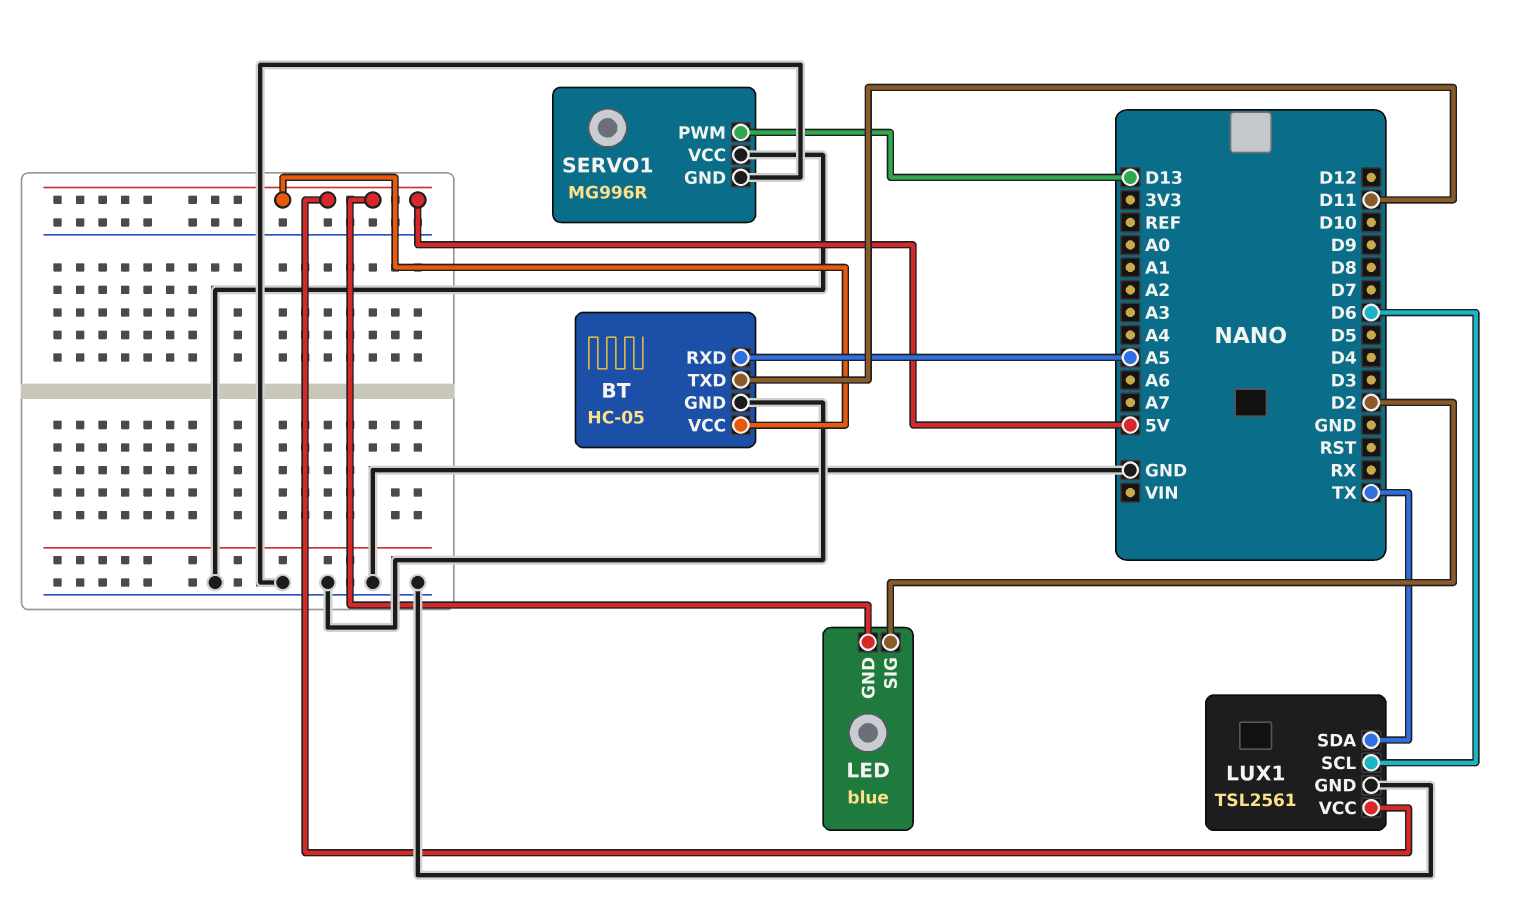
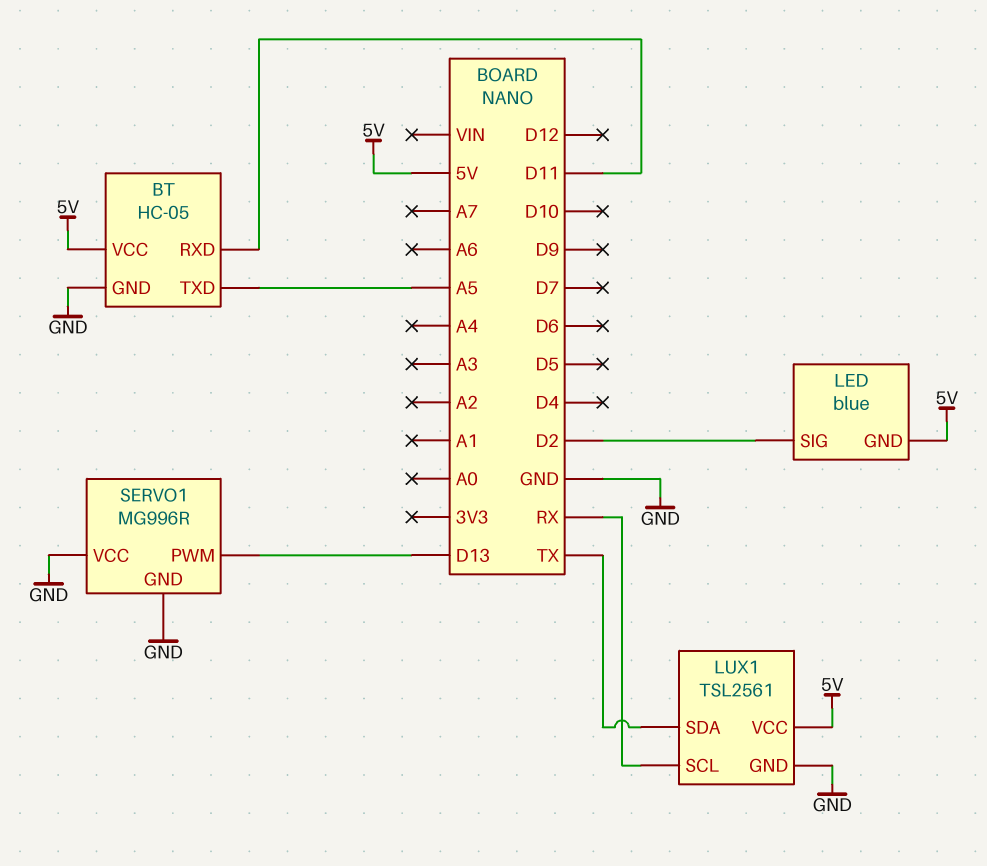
BT pin RXD: A5 -> D11
BT pin TXD: D11 -> A5
LUX1 pin SCL: D6 -> RX

